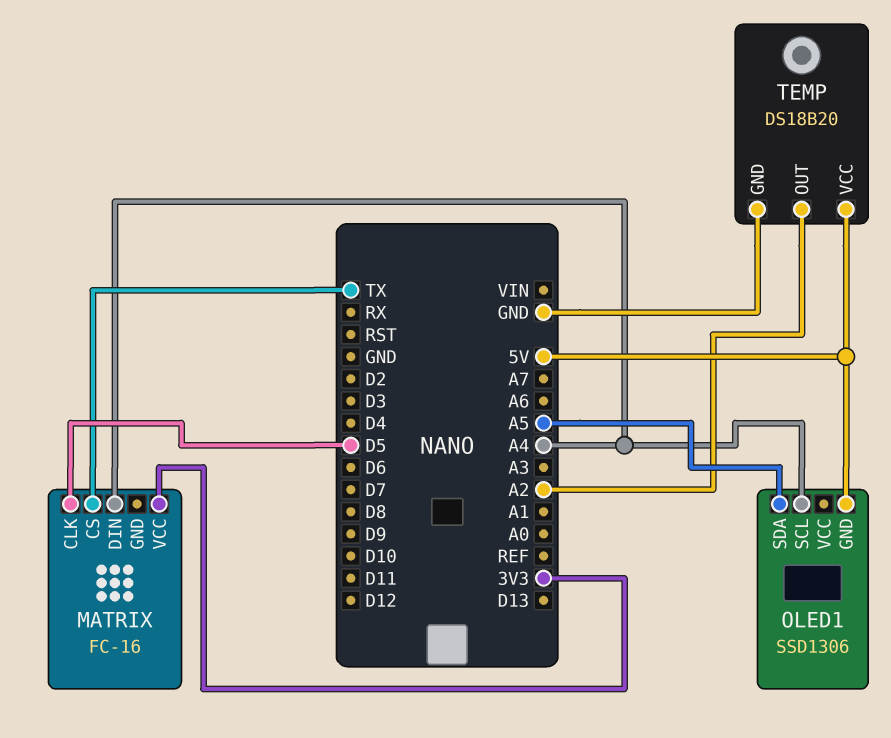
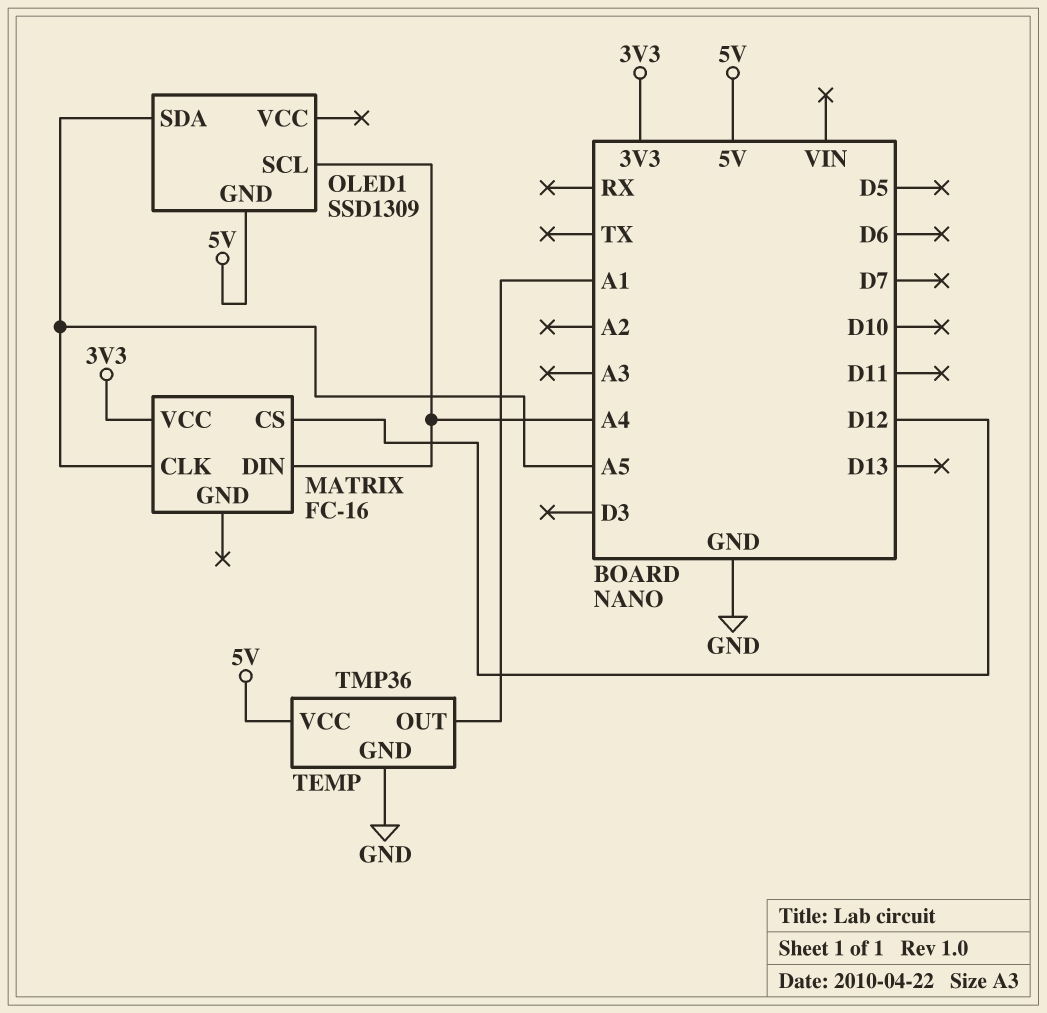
MATRIX pin CLK: D5 -> A5
MATRIX pin CS: TX -> D12
OLED1: SSD1306 -> SSD1309
TEMP: DS18B20 -> TMP36
TEMP pin OUT: A2 -> A1

